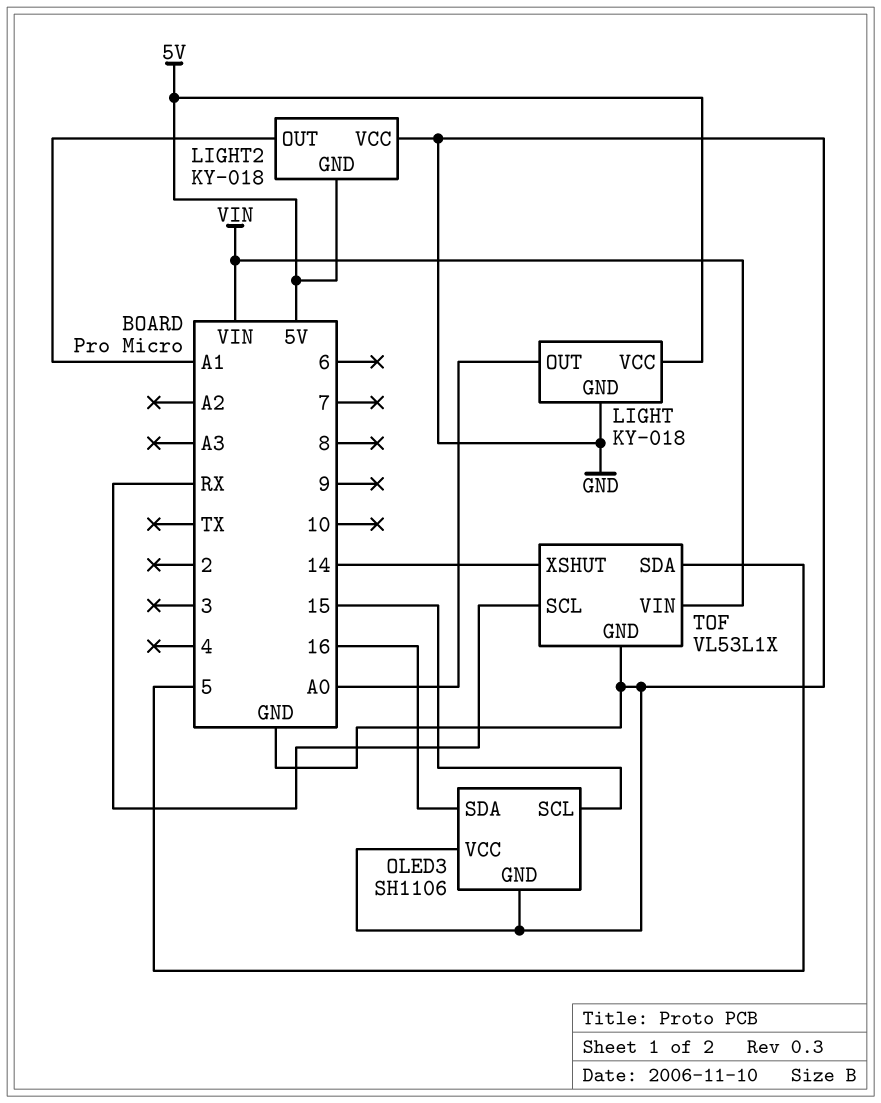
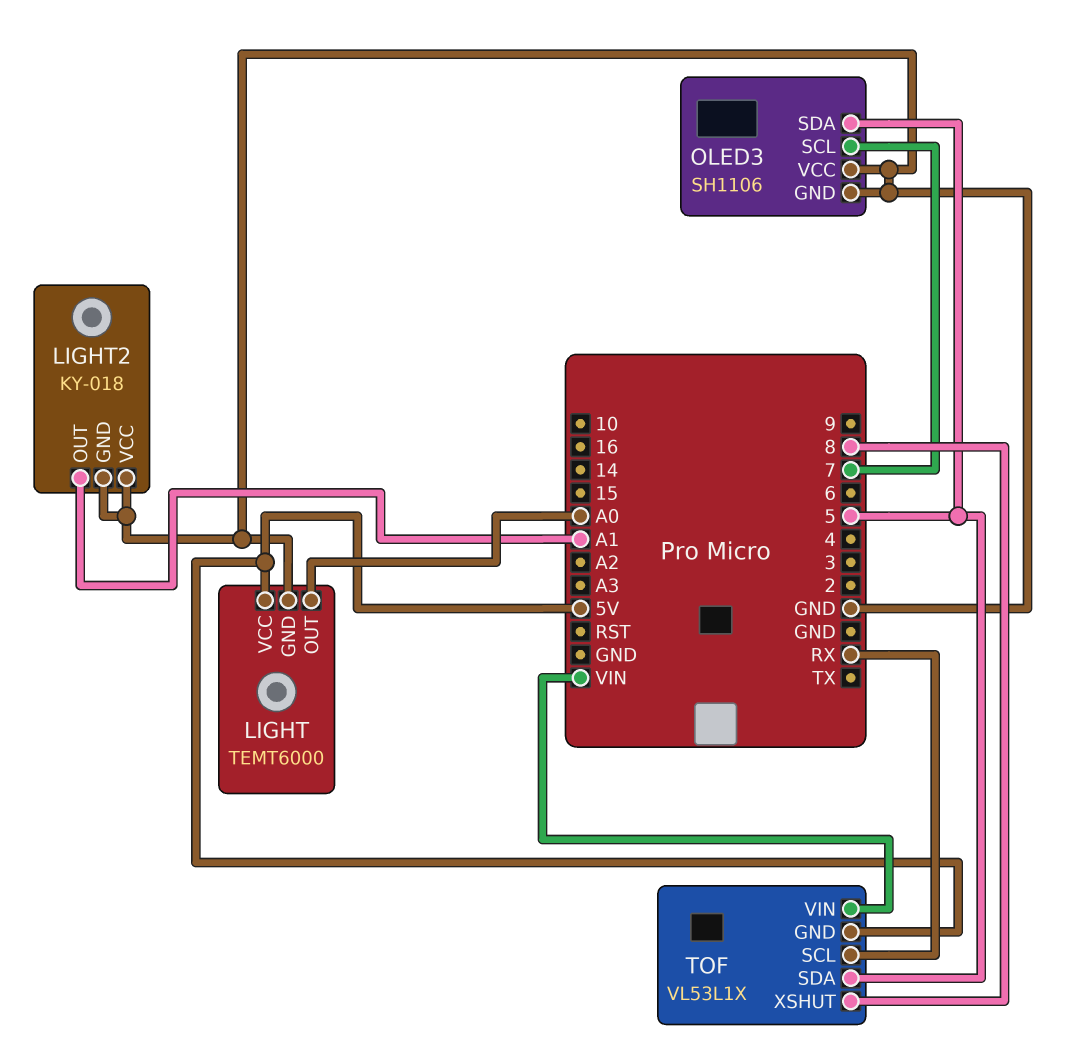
LIGHT: KY-018 -> TEMT6000
LIGHT2 pin GND: 5V -> GND
OLED3 pin SCL: 15 -> 7
OLED3 pin SDA: 16 -> 5
TOF pin GND: GND -> 5V
TOF pin XSHUT: 14 -> 8

